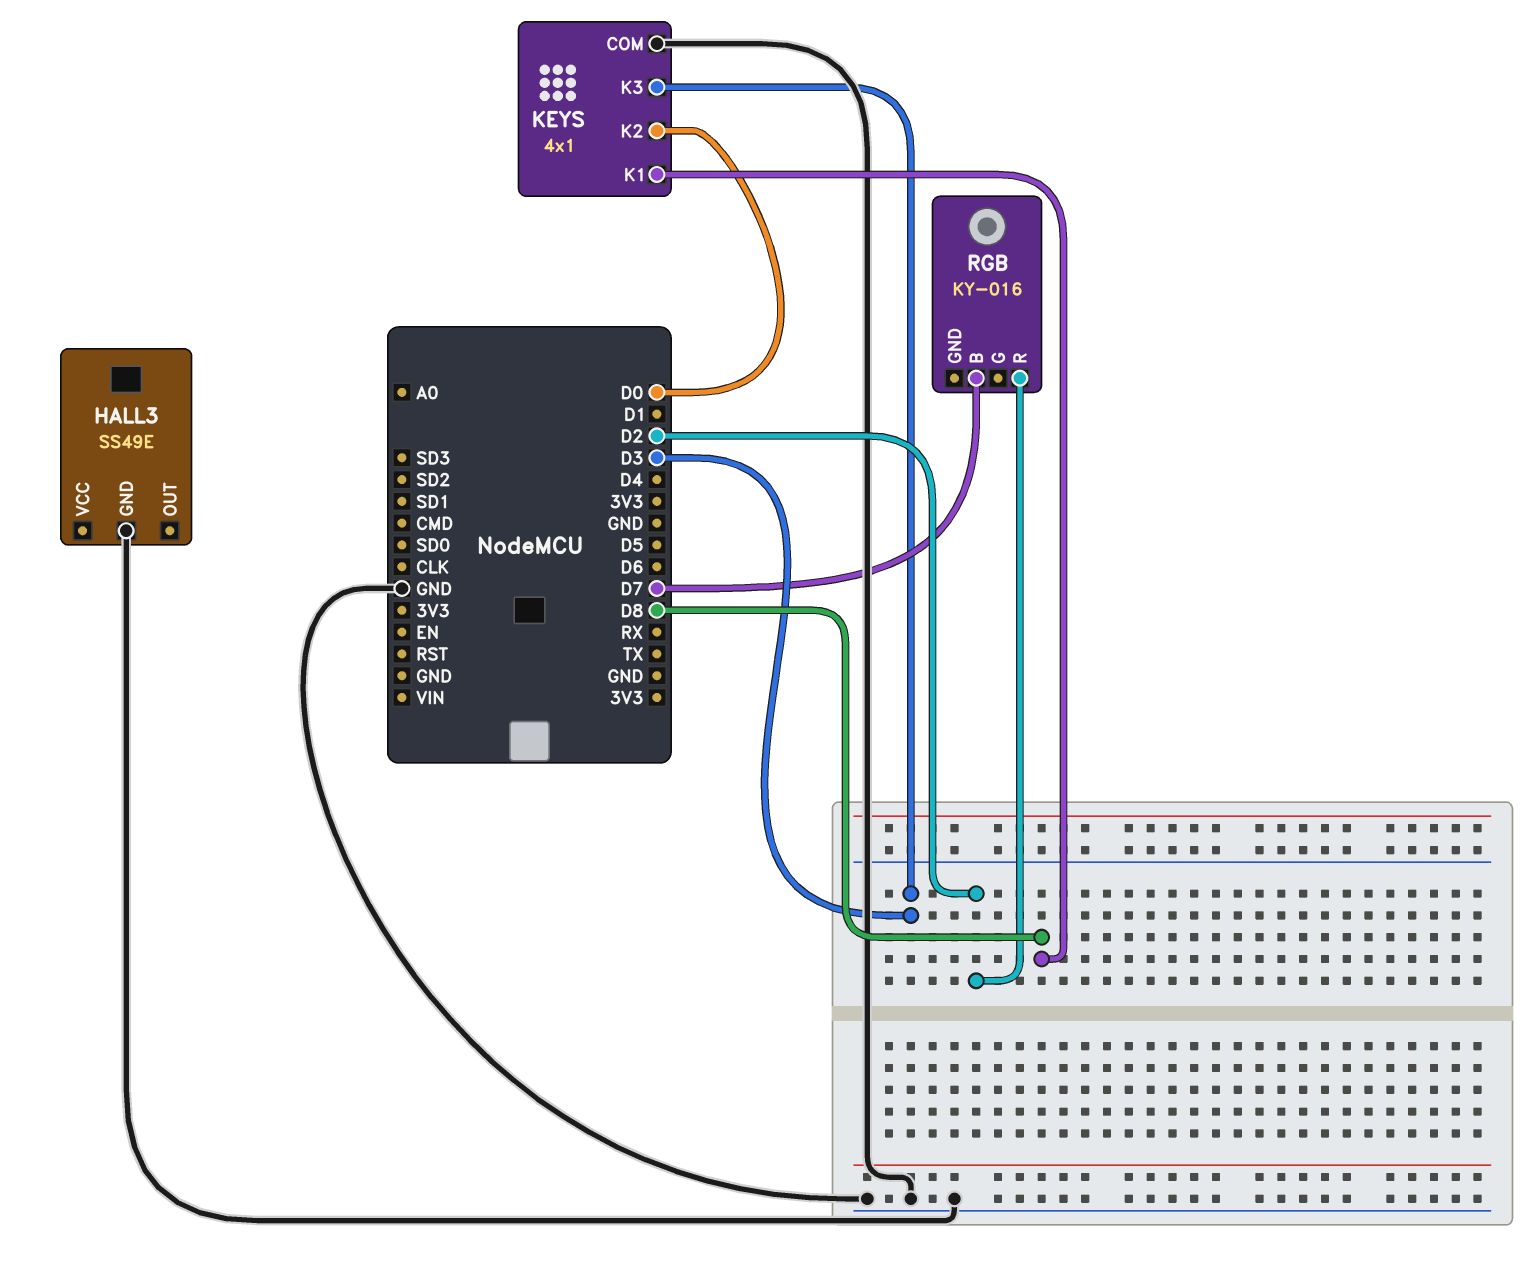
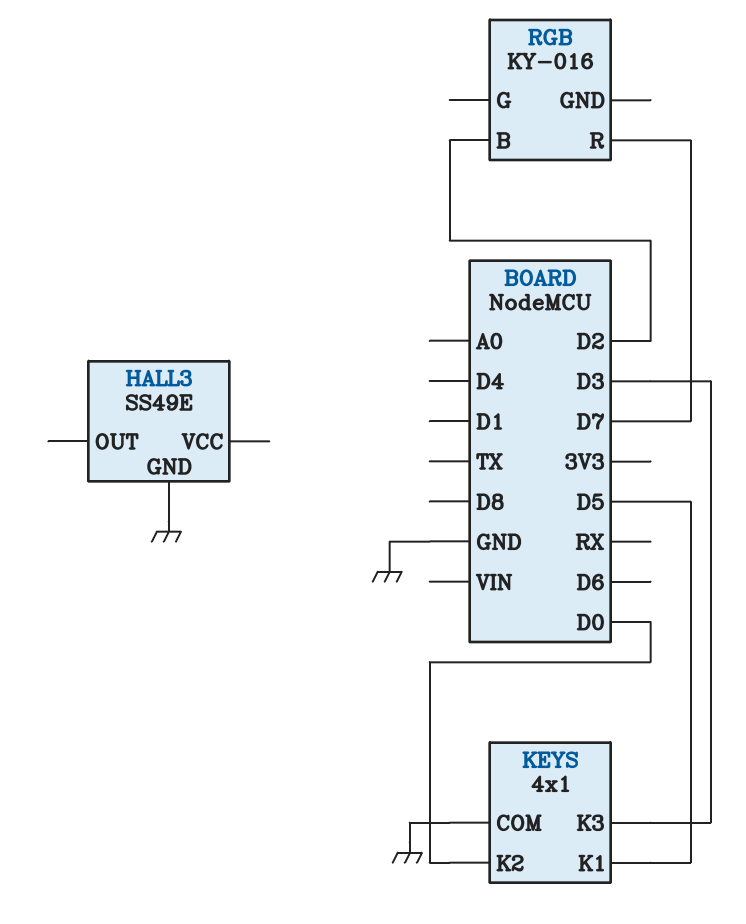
KEYS pin K1: D8 -> D5
RGB pin B: D7 -> D2
RGB pin R: D2 -> D7

